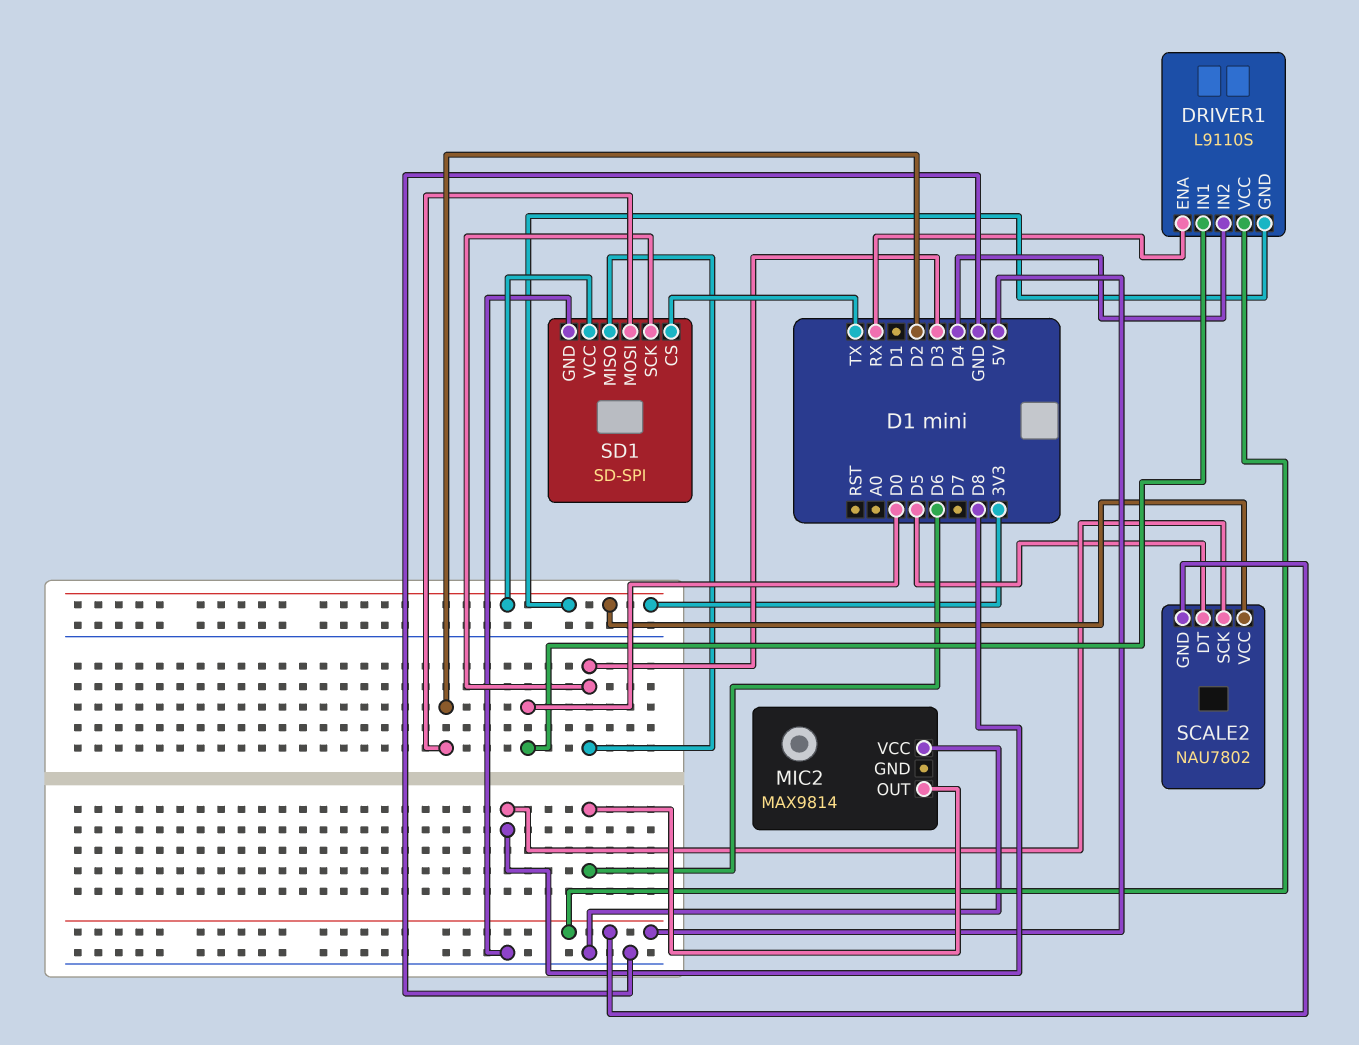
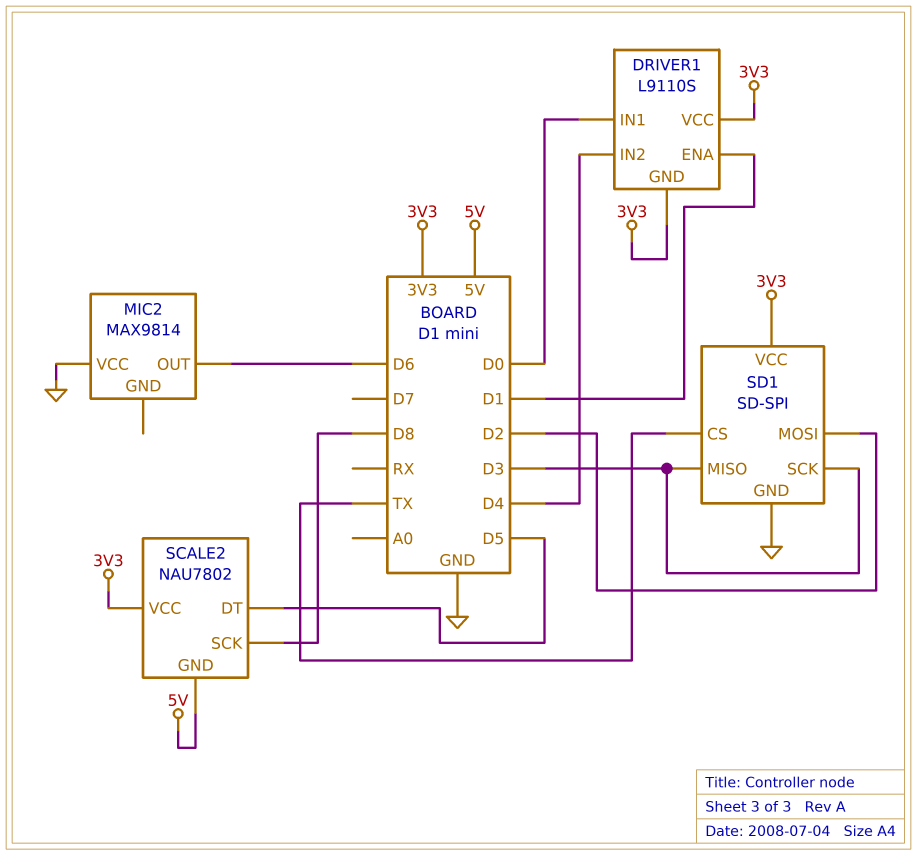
DRIVER1 pin ENA: RX -> D1
DRIVER1 pin VCC: 5V -> 3V3

